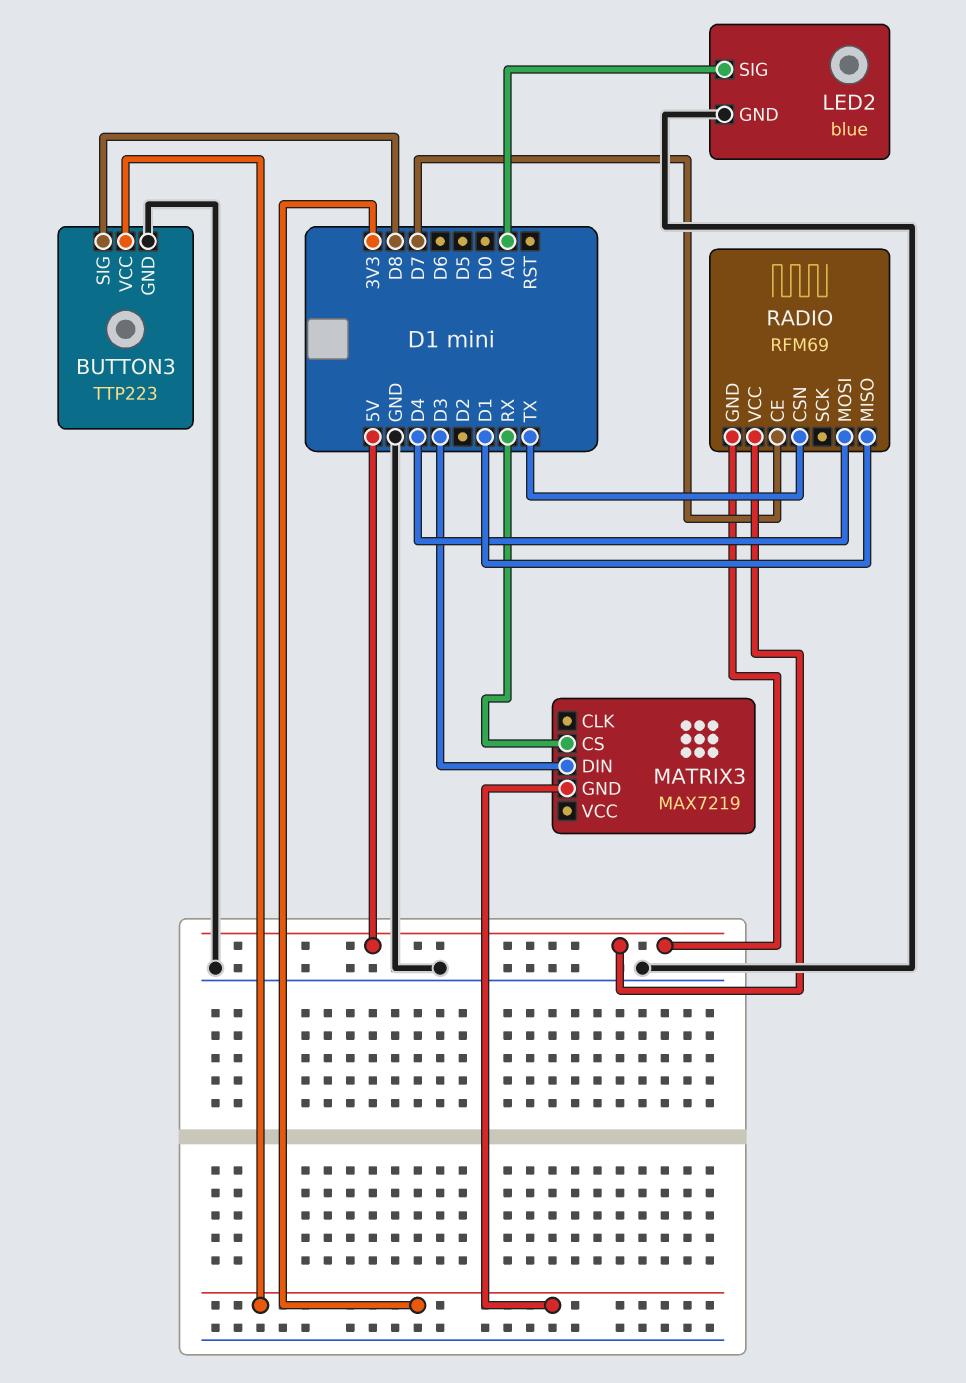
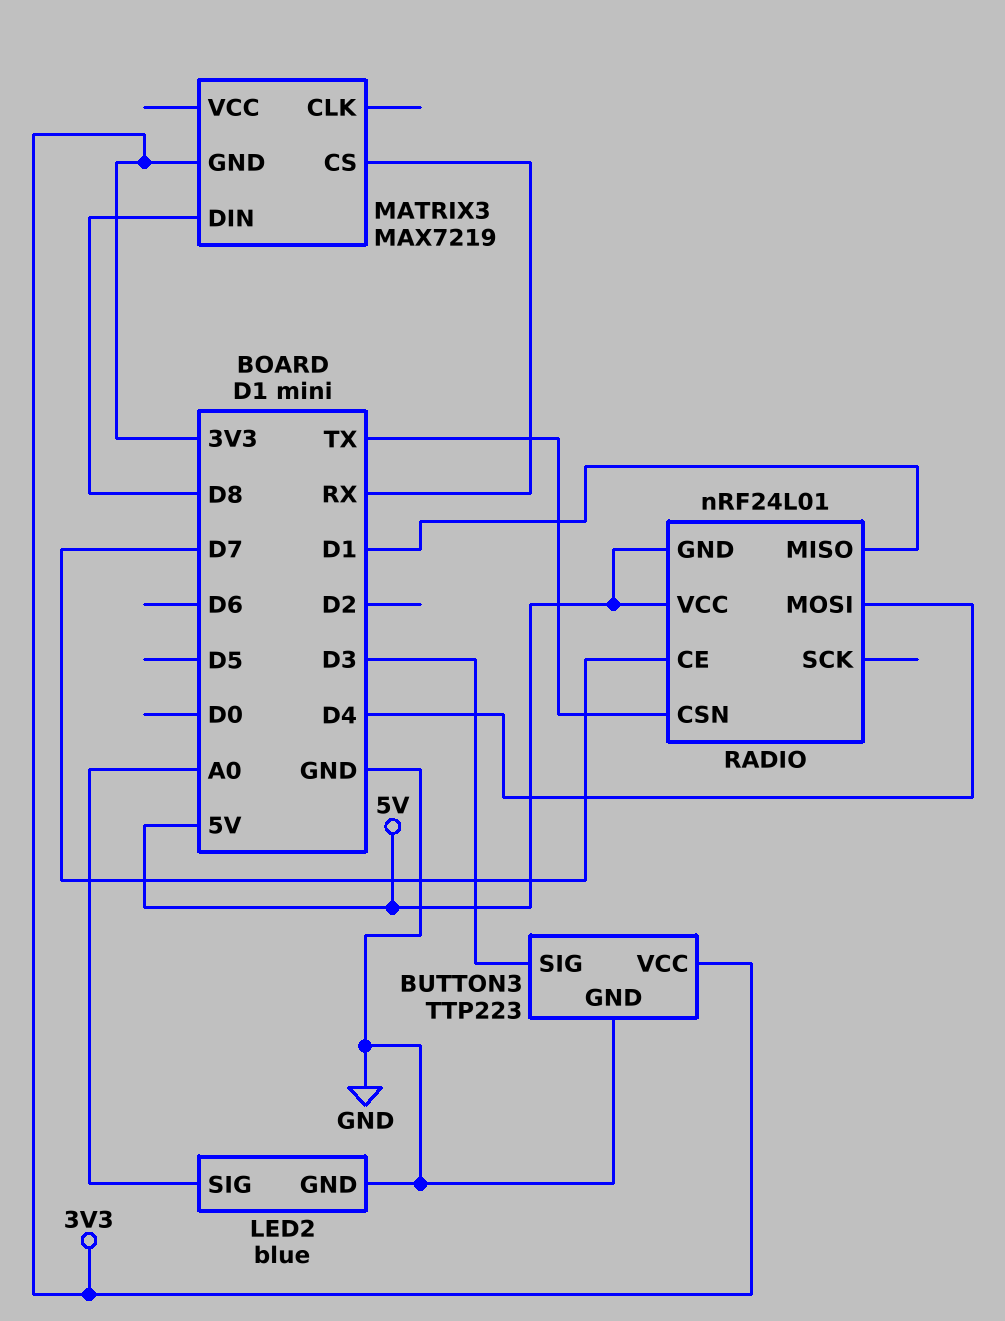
BUTTON3 pin SIG: D8 -> D3
MATRIX3 pin DIN: D3 -> D8
RADIO: RFM69 -> nRF24L01

